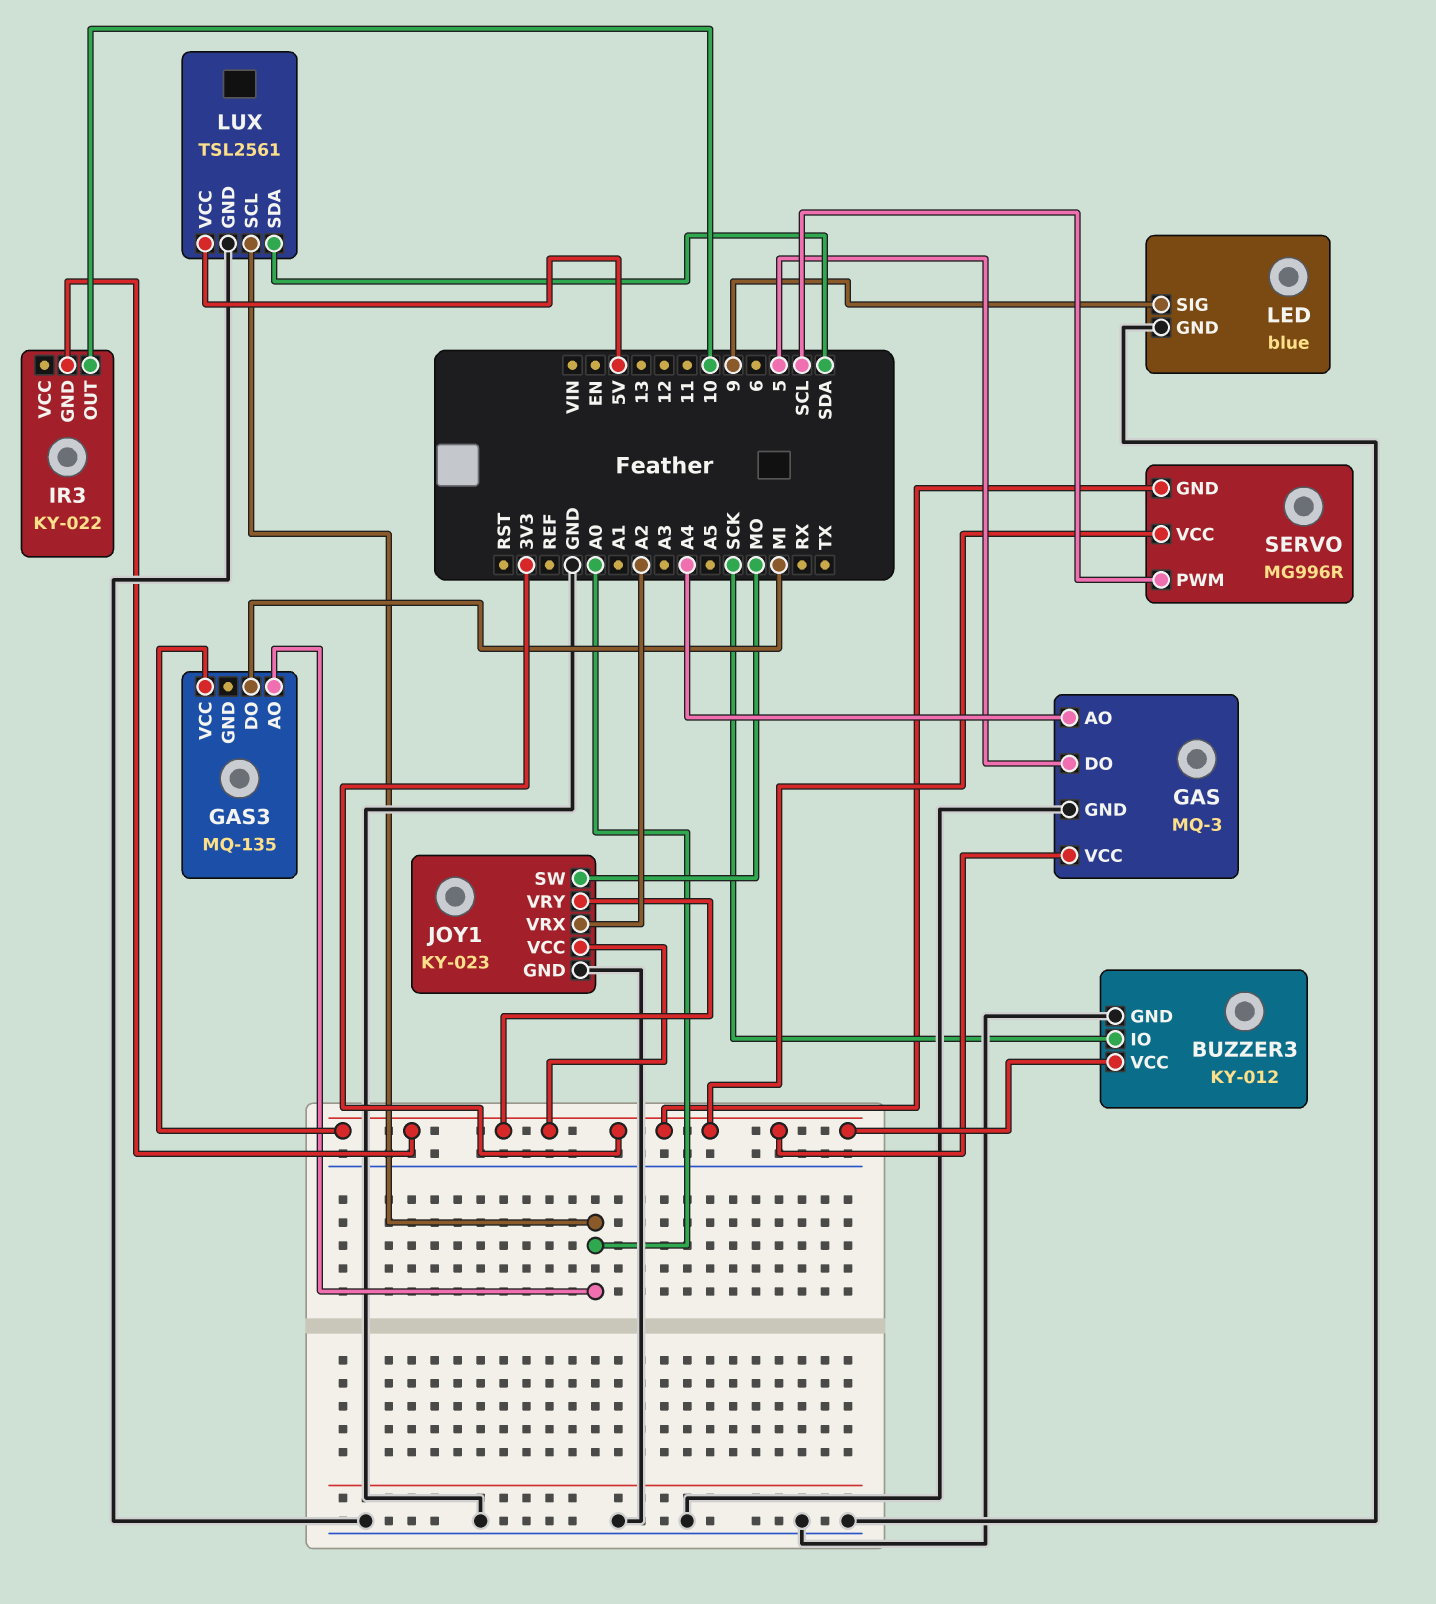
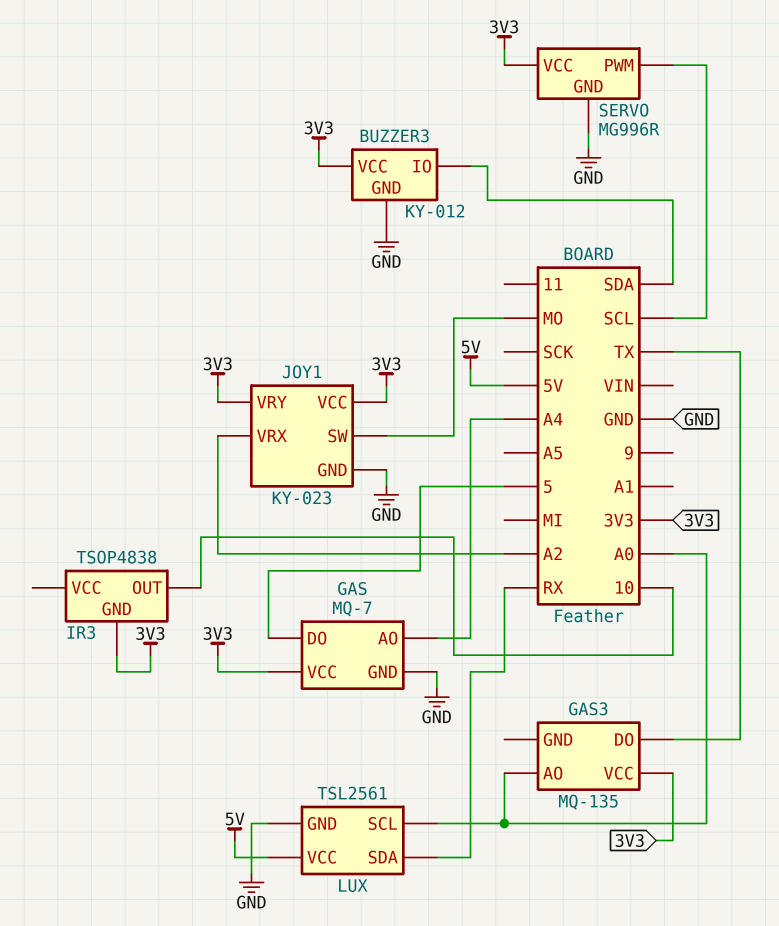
BUZZER3 pin IO: SCK -> SDA
GAS: MQ-3 -> MQ-7
GAS3 pin DO: MI -> TX
IR3: KY-022 -> TSOP4838
LED: blue -> none
LED pin GND: GND -> none
LED pin SIG: 9 -> none
LUX pin SDA: SDA -> RX
SERVO pin GND: 3V3 -> GND

